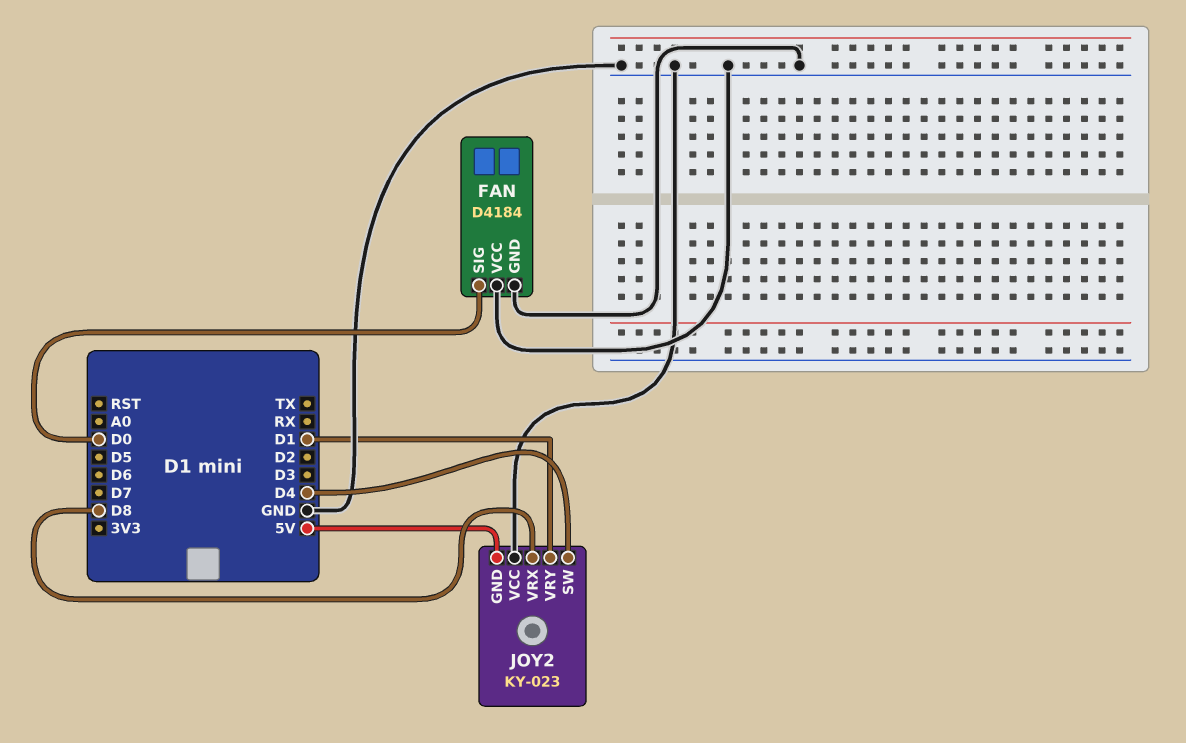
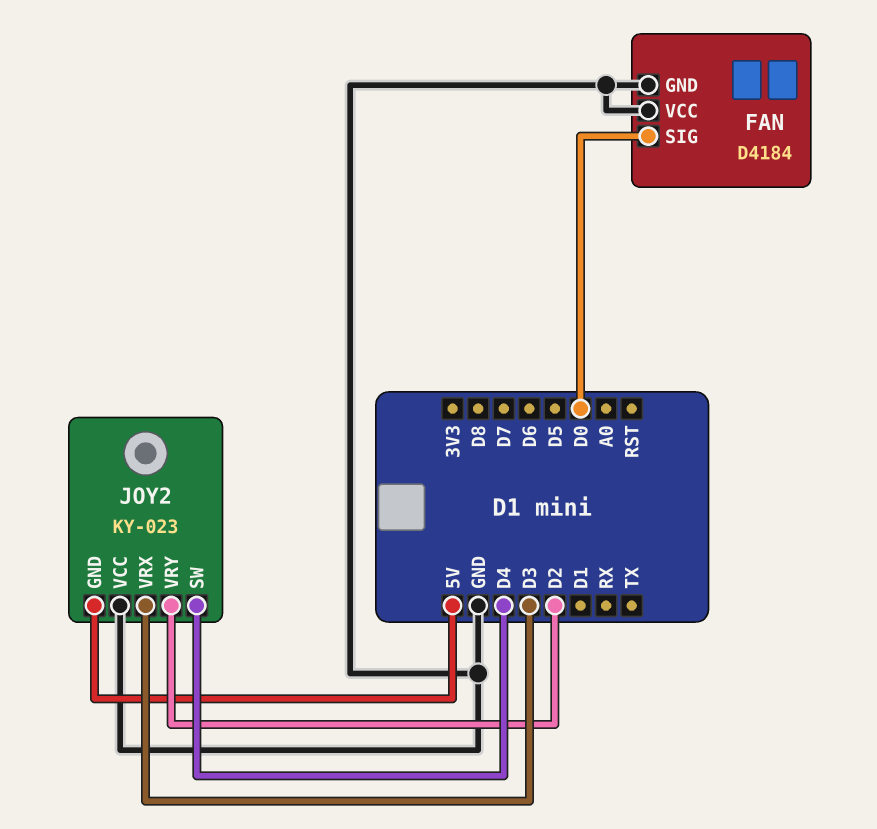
JOY2 pin VRX: D8 -> D3
JOY2 pin VRY: D1 -> D2

